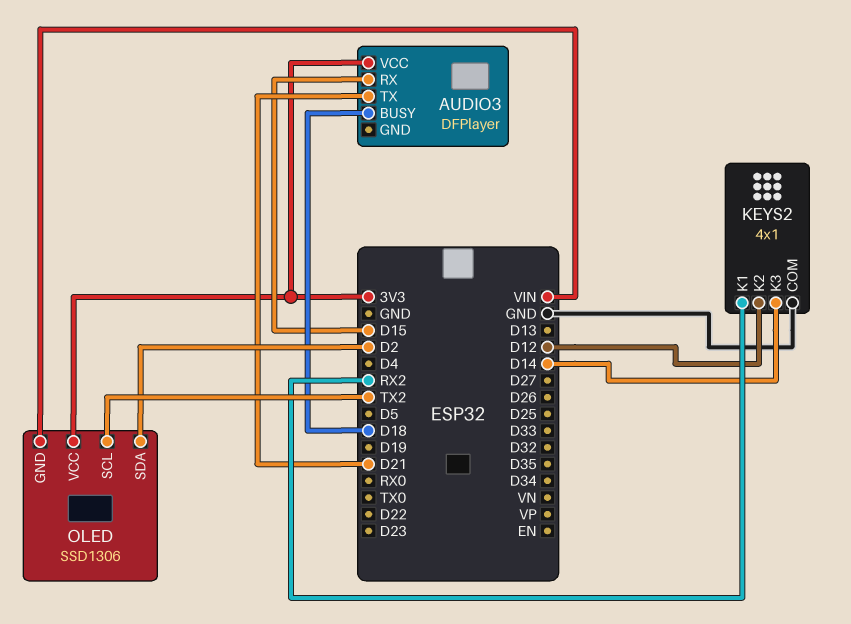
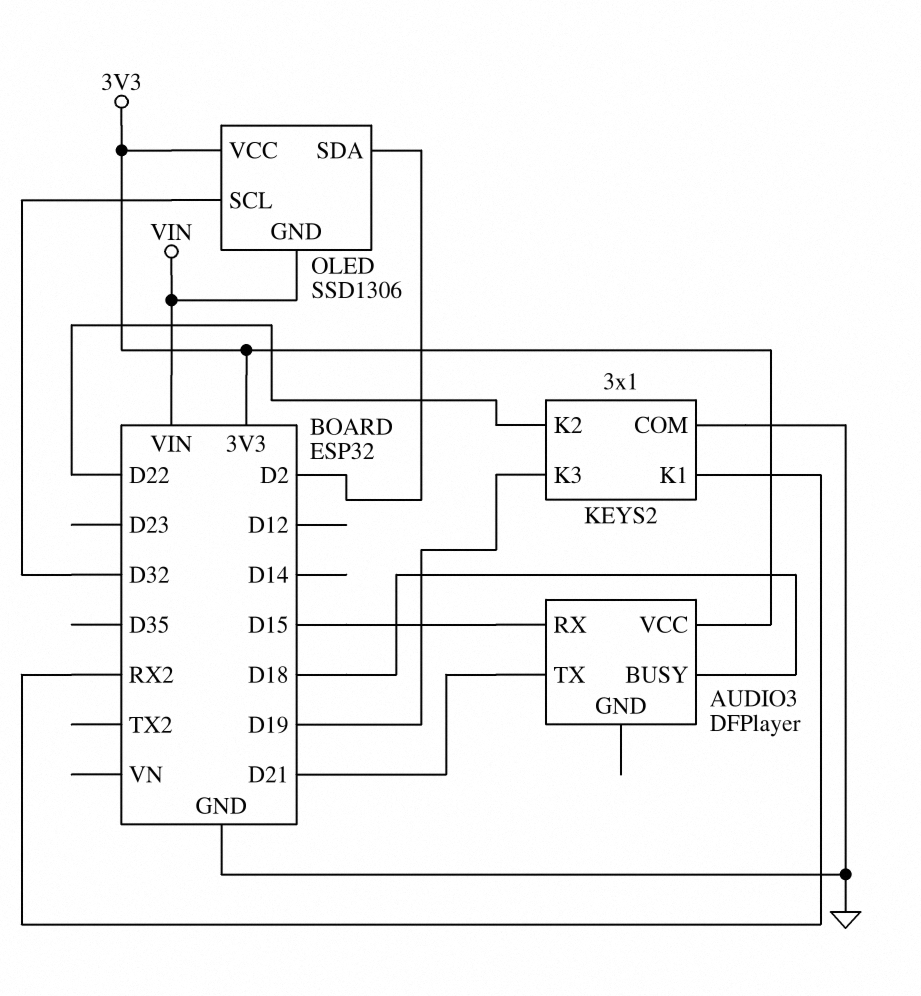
KEYS2: 4x1 -> 3x1
KEYS2 pin K2: D12 -> D22
KEYS2 pin K3: D14 -> D19
OLED pin SCL: TX2 -> D32

